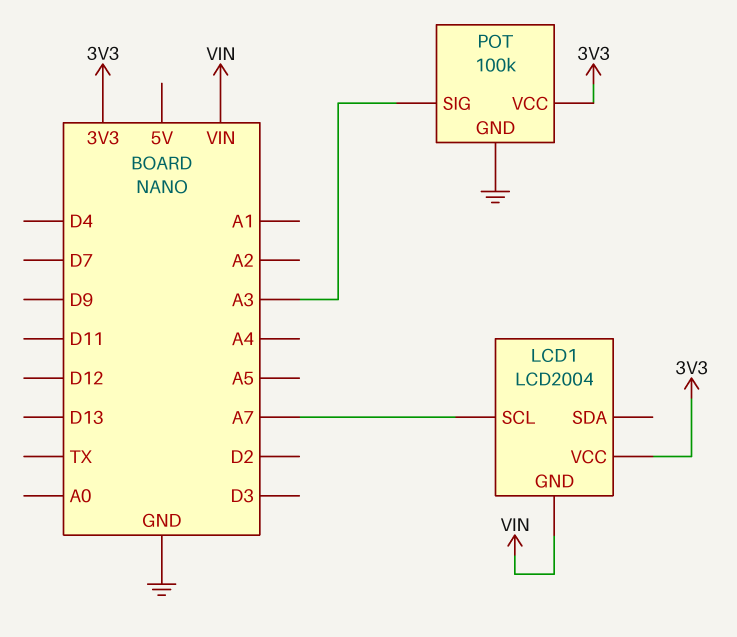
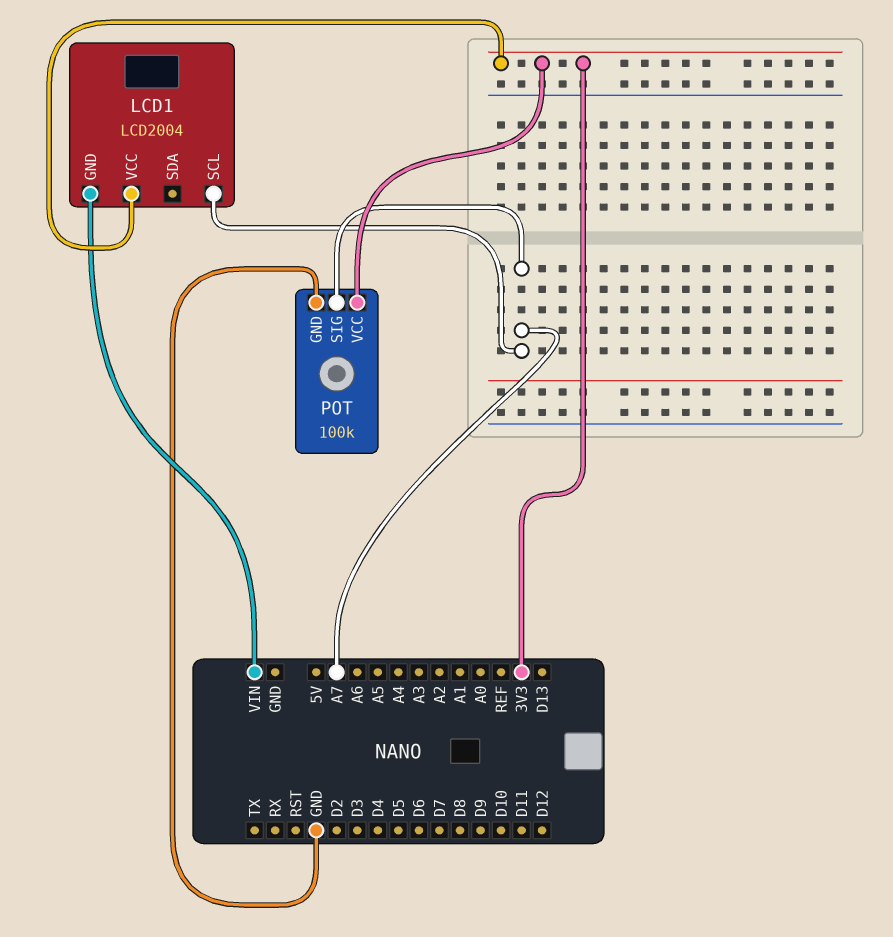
POT pin SIG: A3 -> A7

